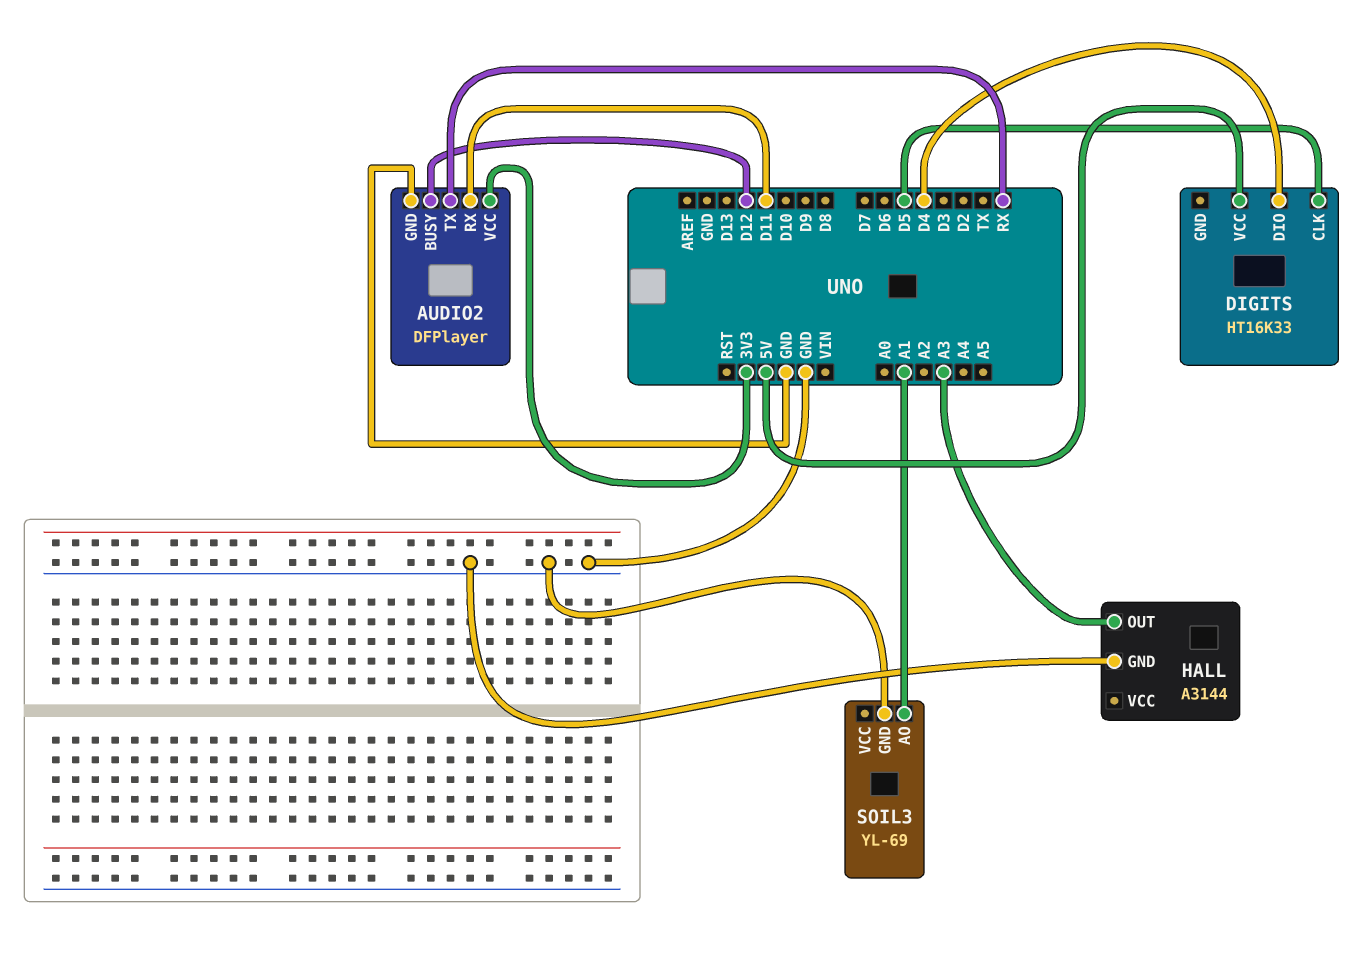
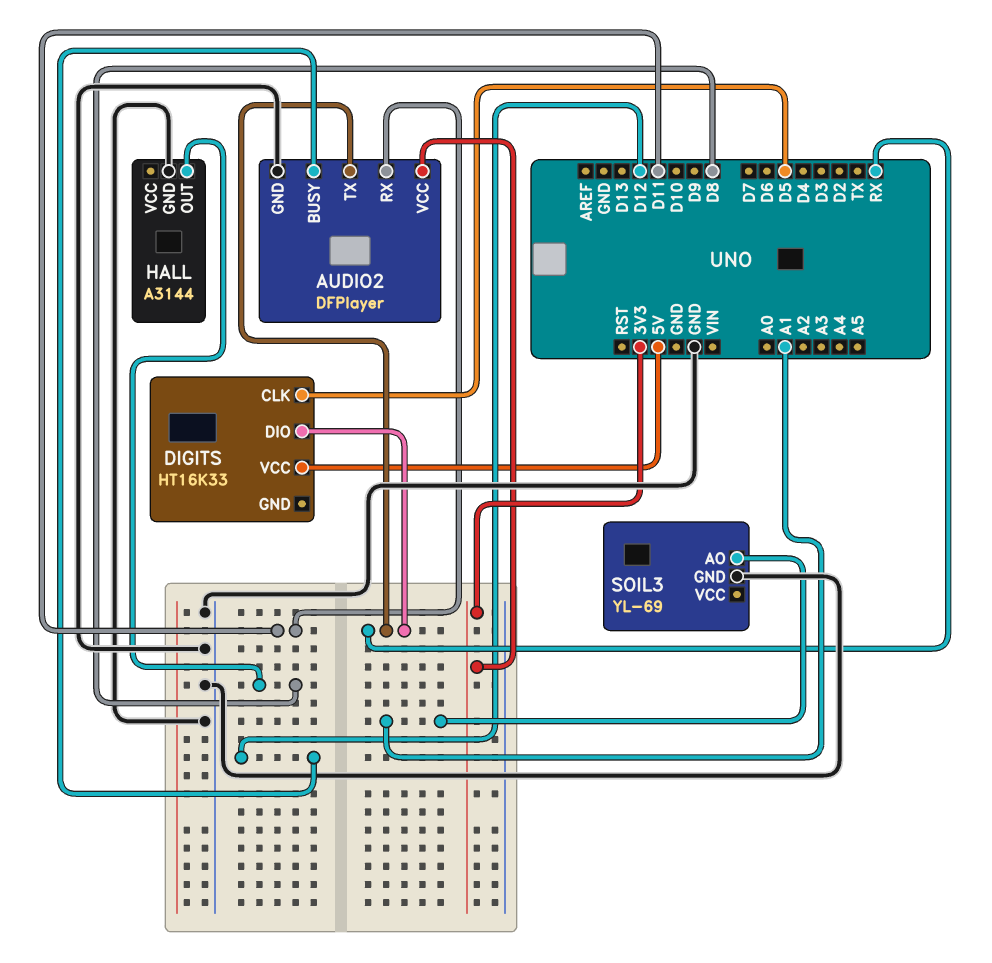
DIGITS pin DIO: D4 -> RX
HALL pin OUT: A3 -> D8

